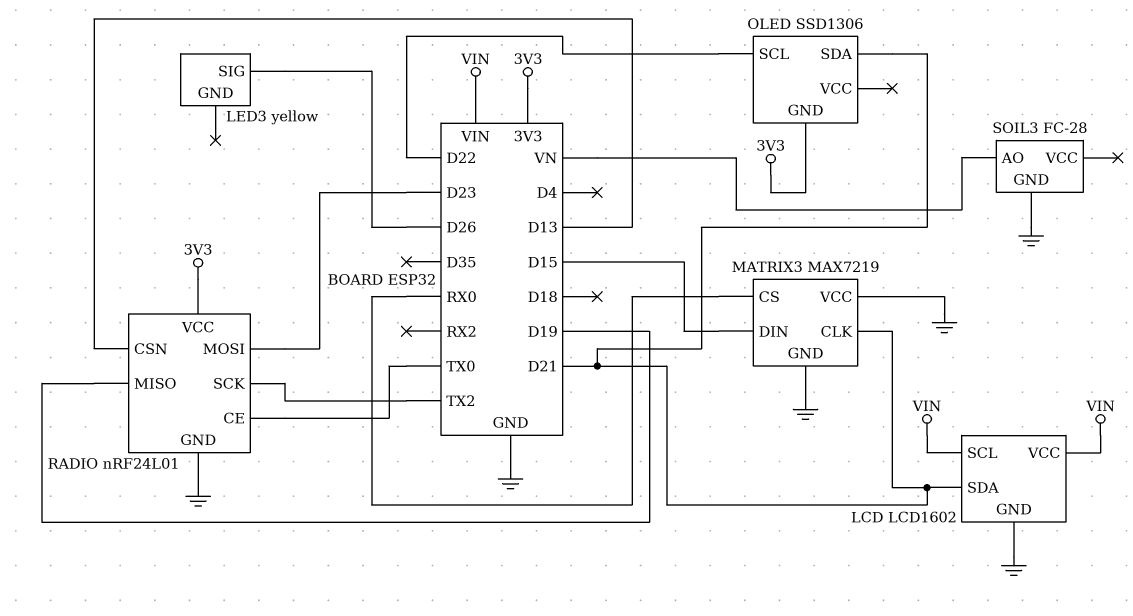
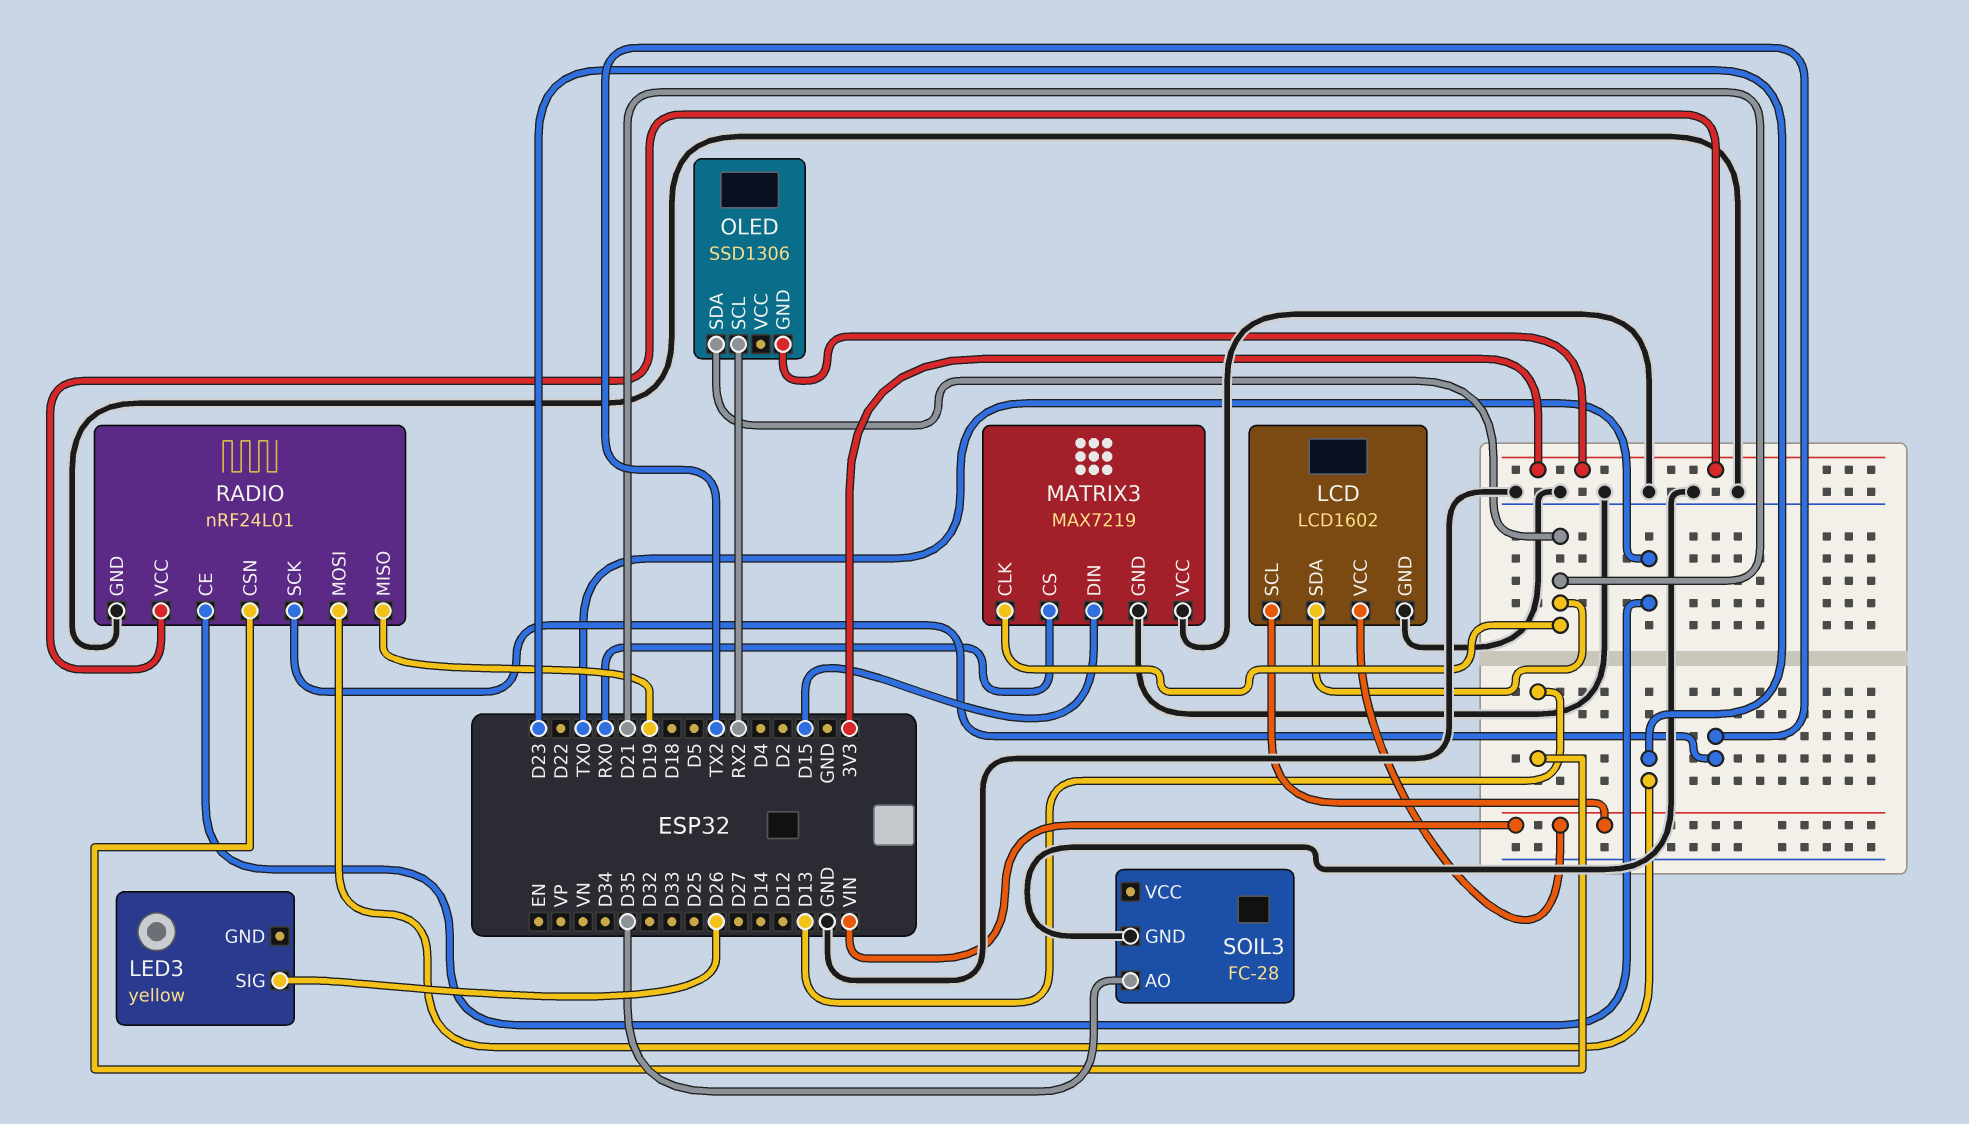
OLED pin SCL: D22 -> RX2
SOIL3 pin AO: VN -> D35

